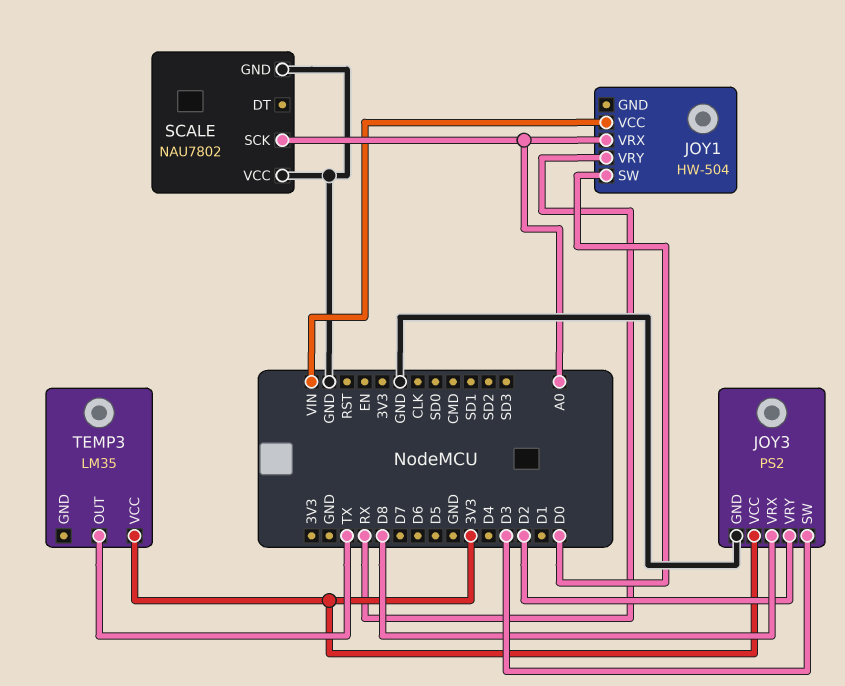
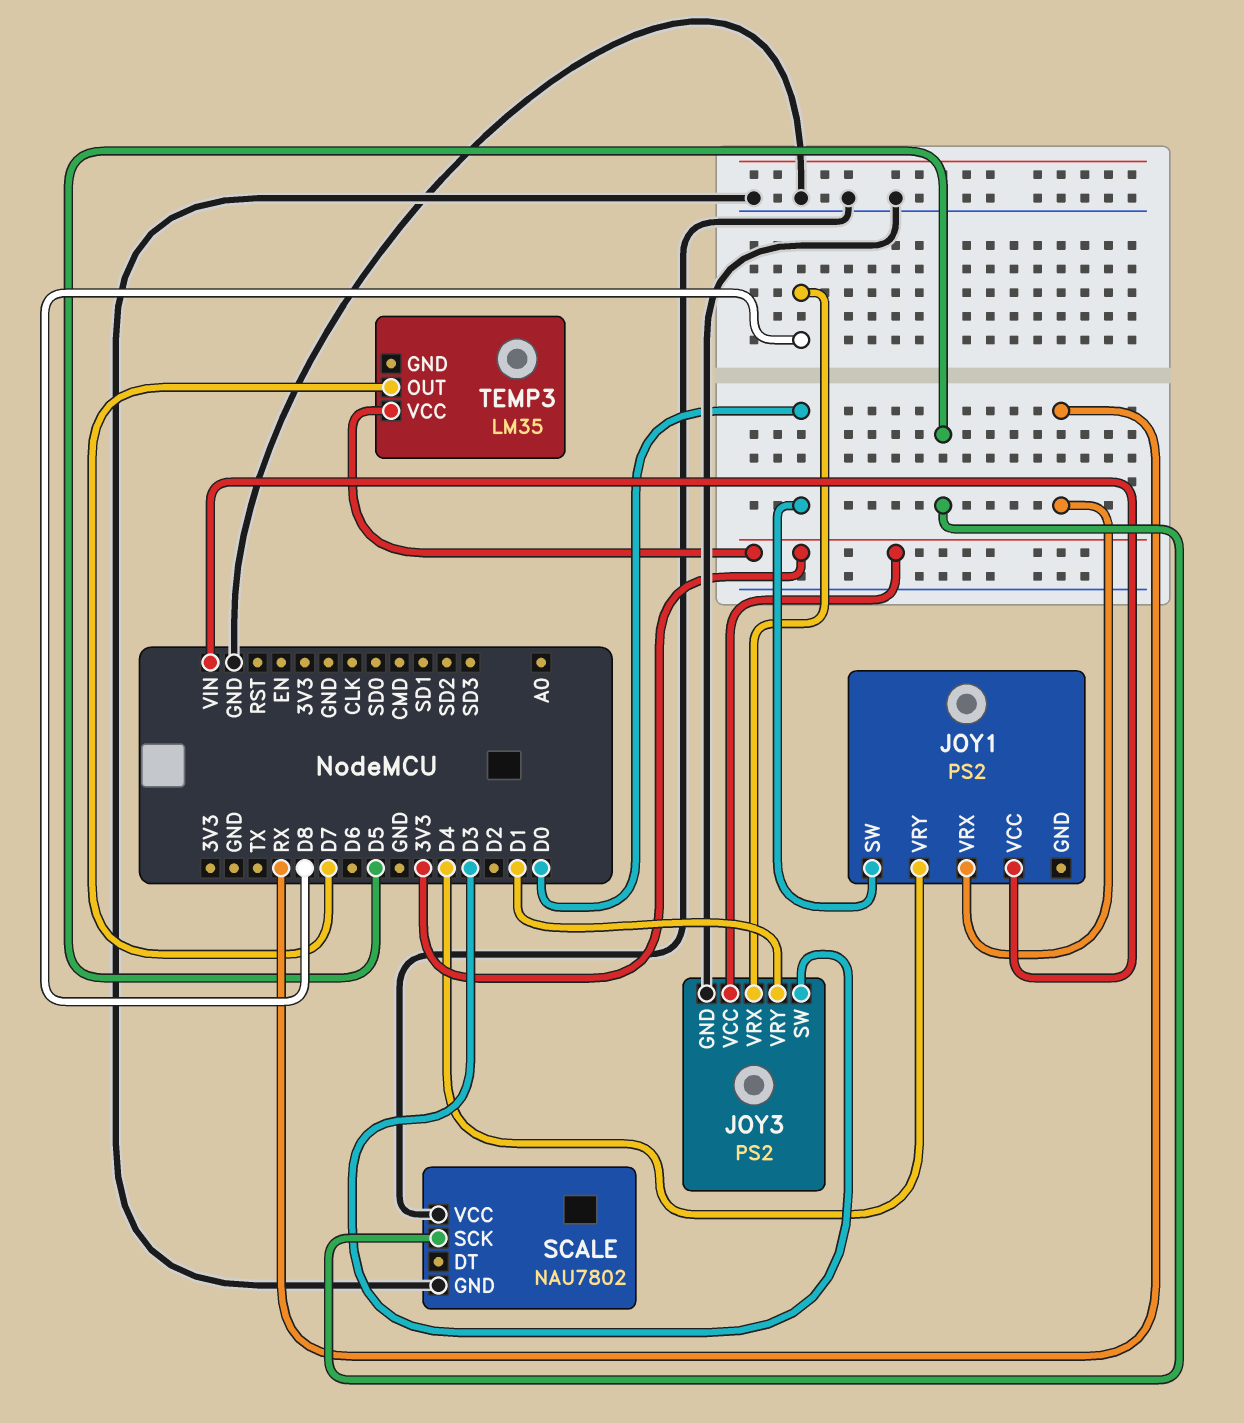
JOY1: HW-504 -> PS2
JOY1 pin VRX: A0 -> RX
JOY1 pin VRY: RX -> D4
JOY3 pin VRY: D2 -> D1
SCALE pin SCK: A0 -> D5
TEMP3 pin OUT: TX -> D7

